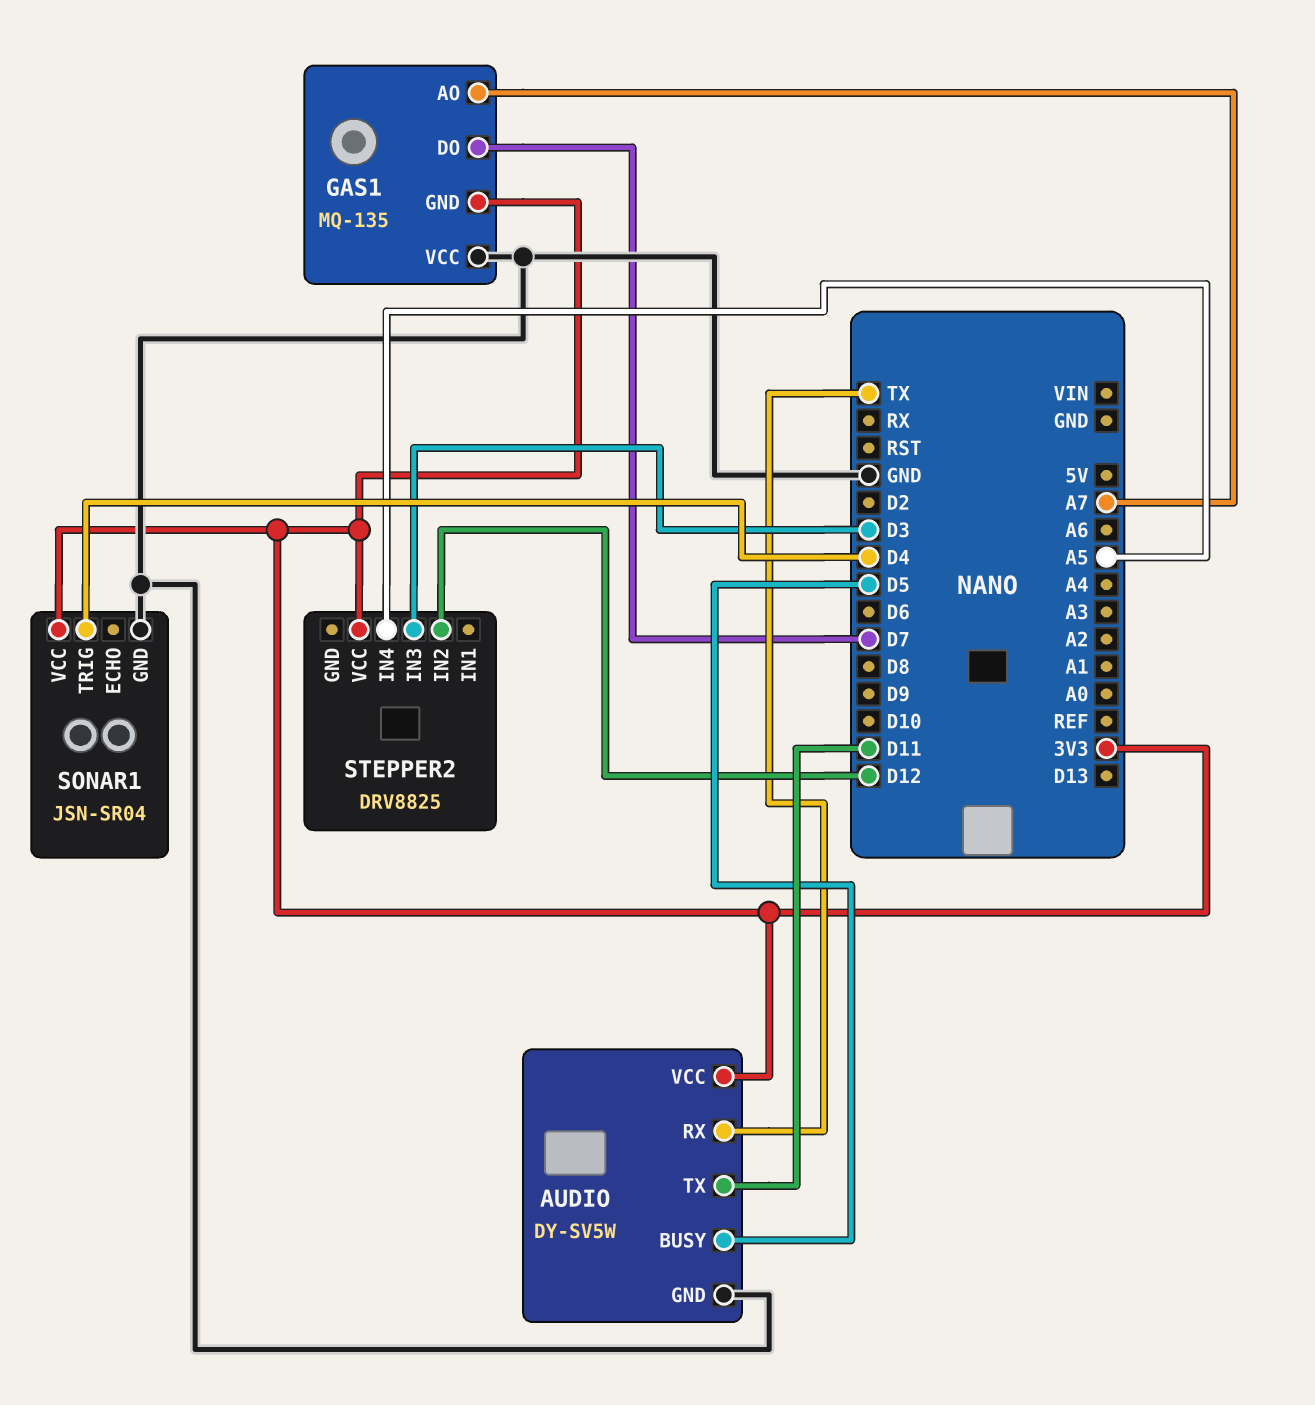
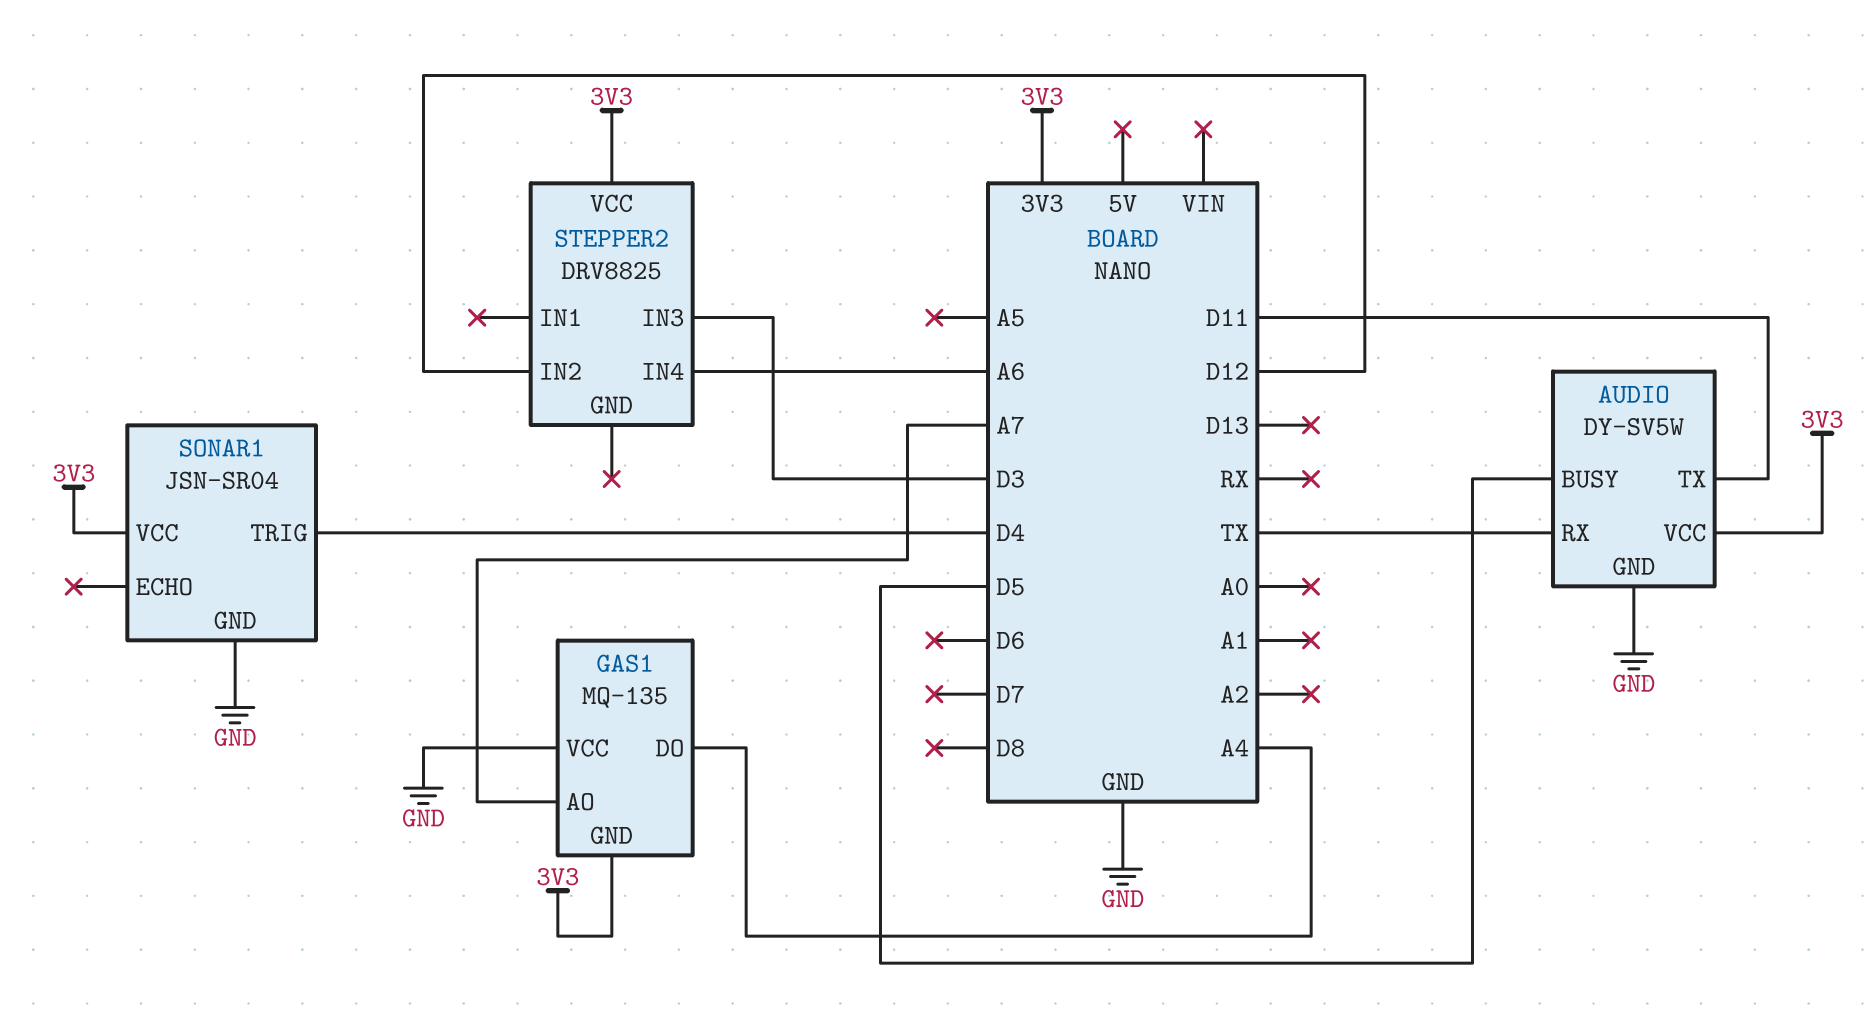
GAS1 pin DO: D7 -> A4
STEPPER2 pin IN4: A5 -> A6

